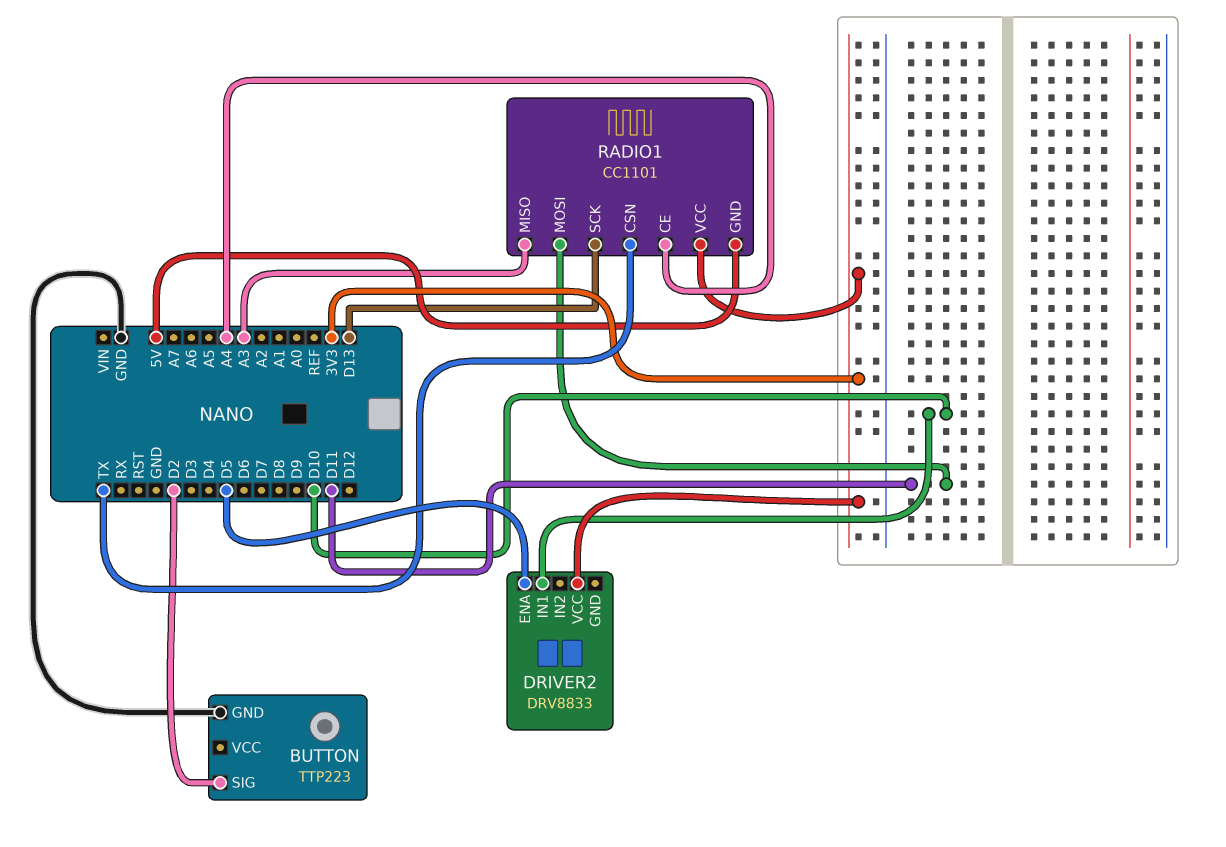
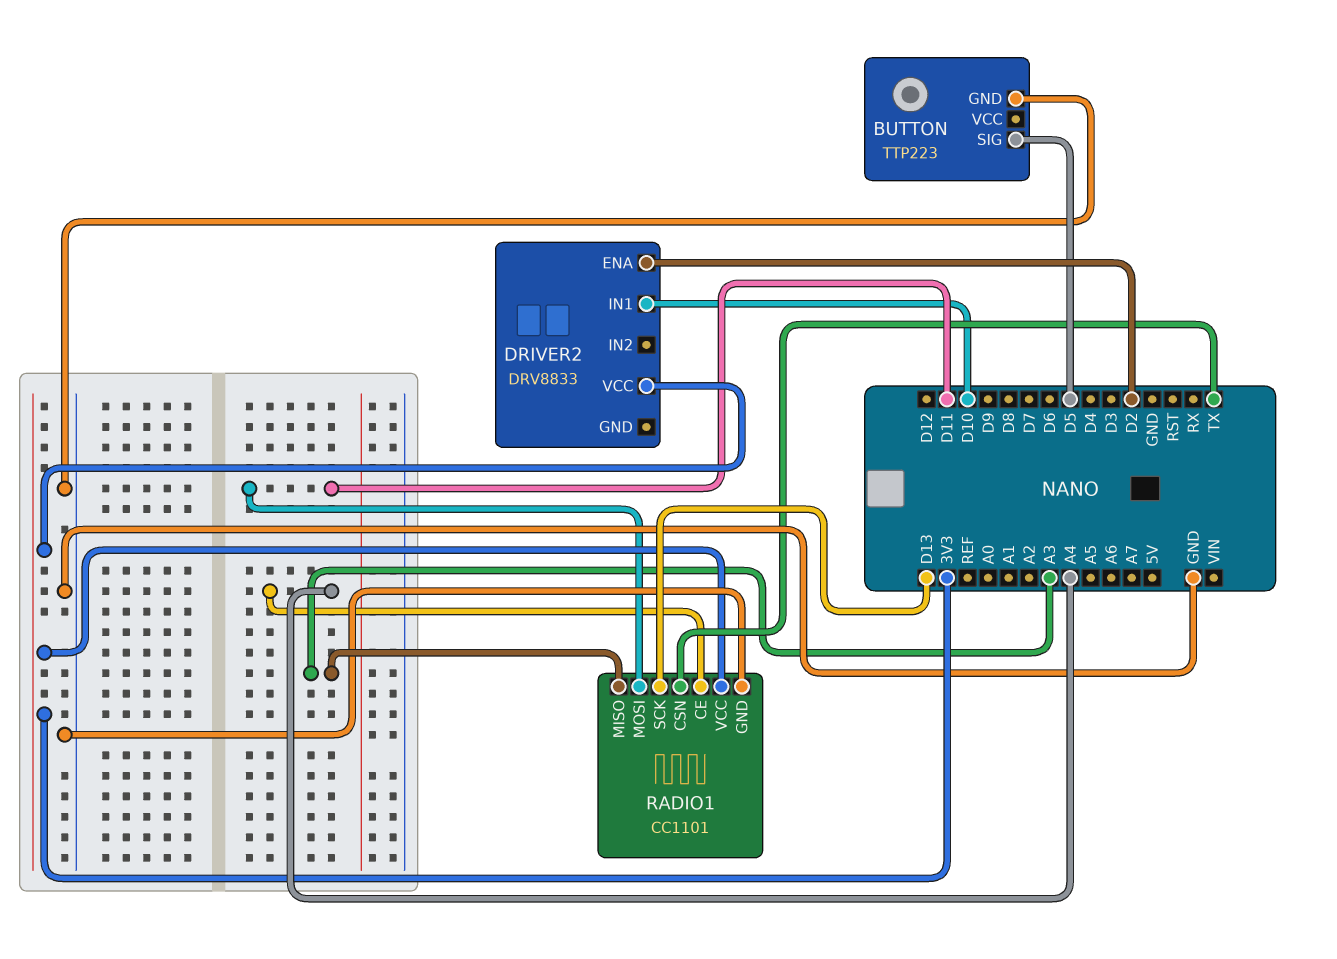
BUTTON pin SIG: D2 -> D5
DRIVER2 pin ENA: D5 -> D2
RADIO1 pin GND: 5V -> GND

